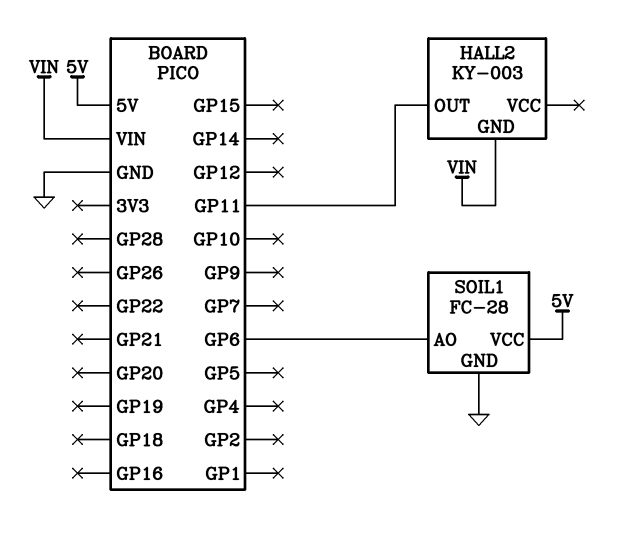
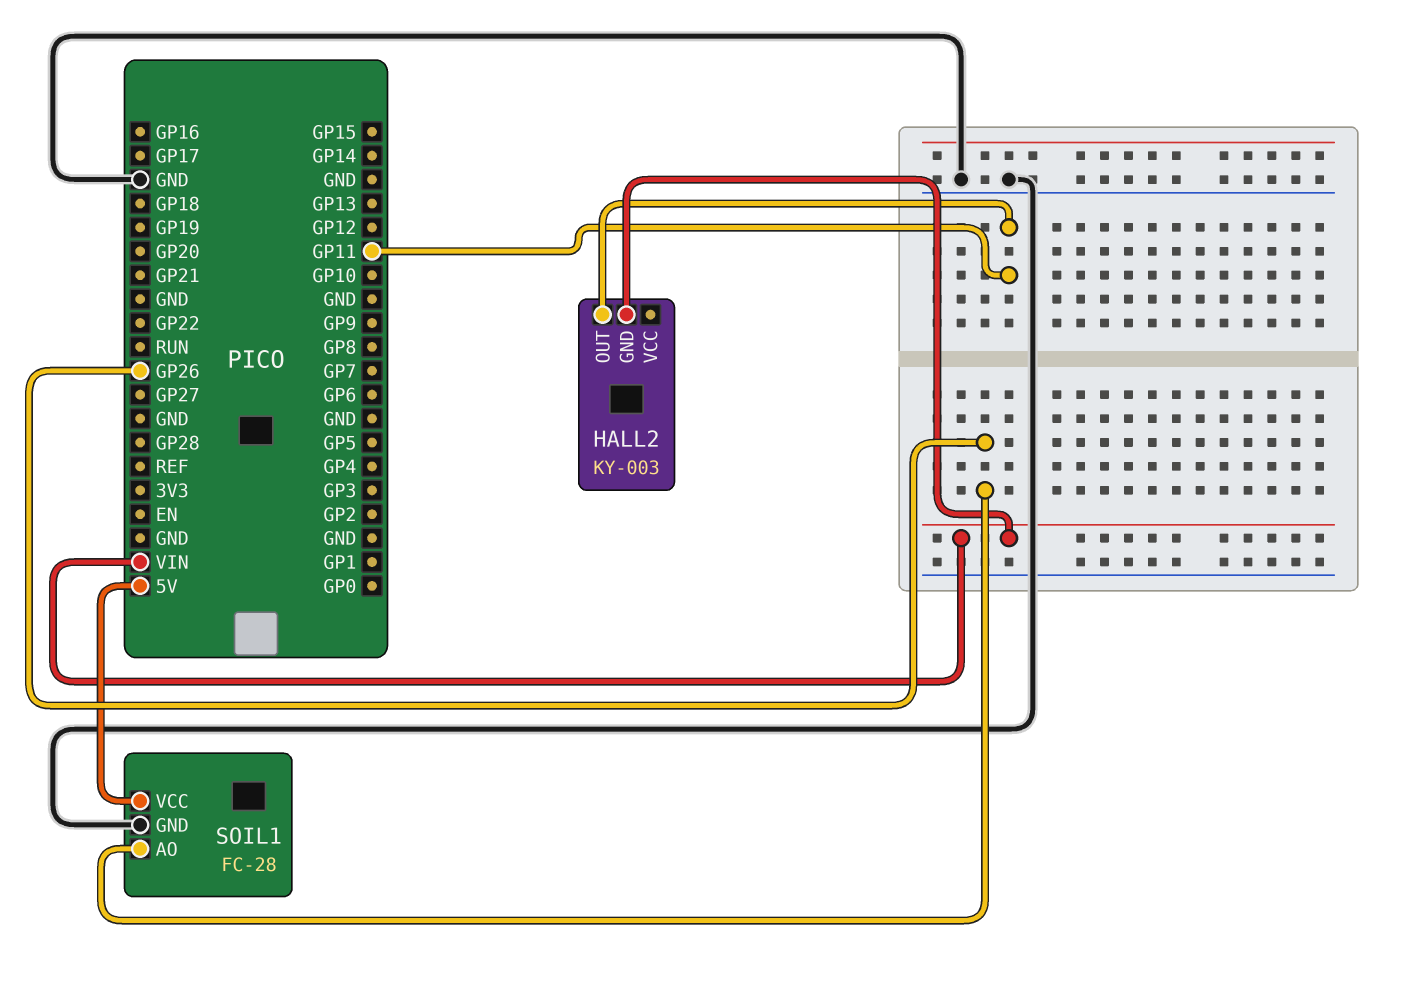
SOIL1 pin AO: GP6 -> GP26

